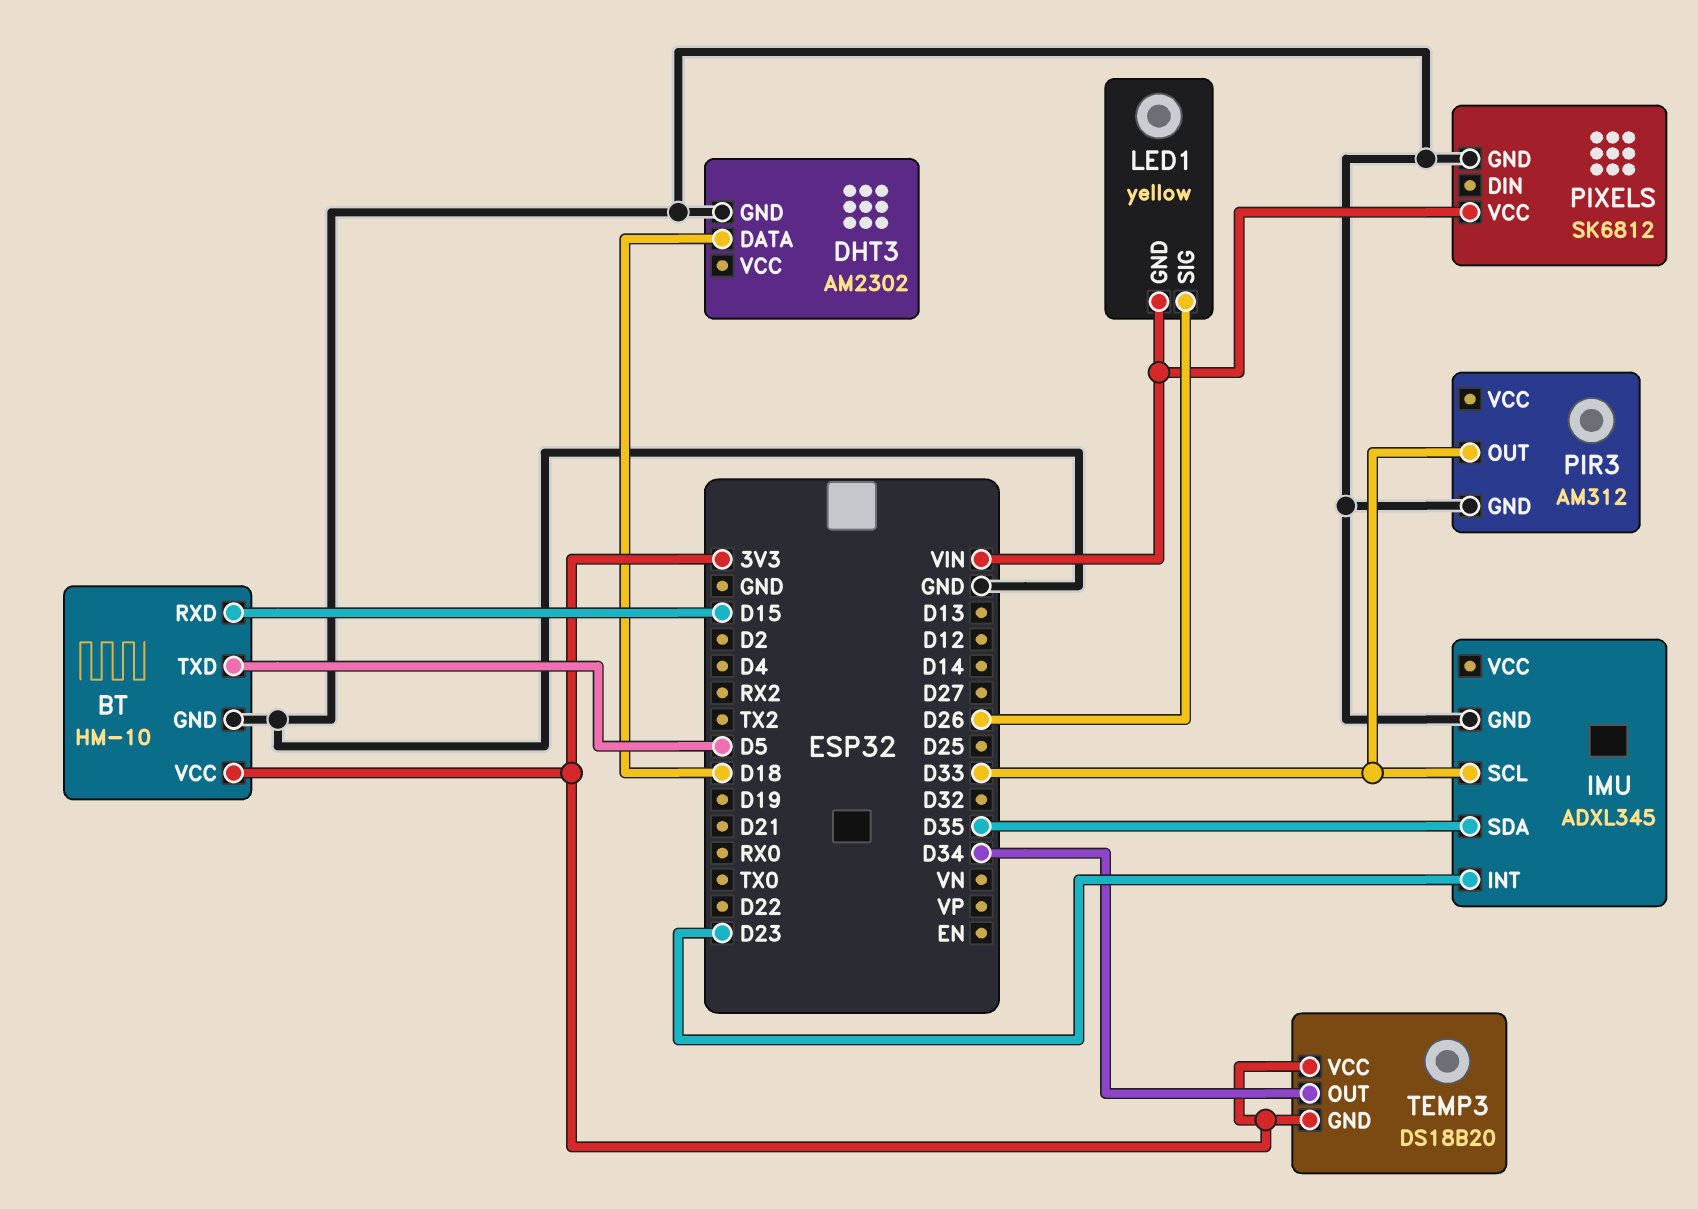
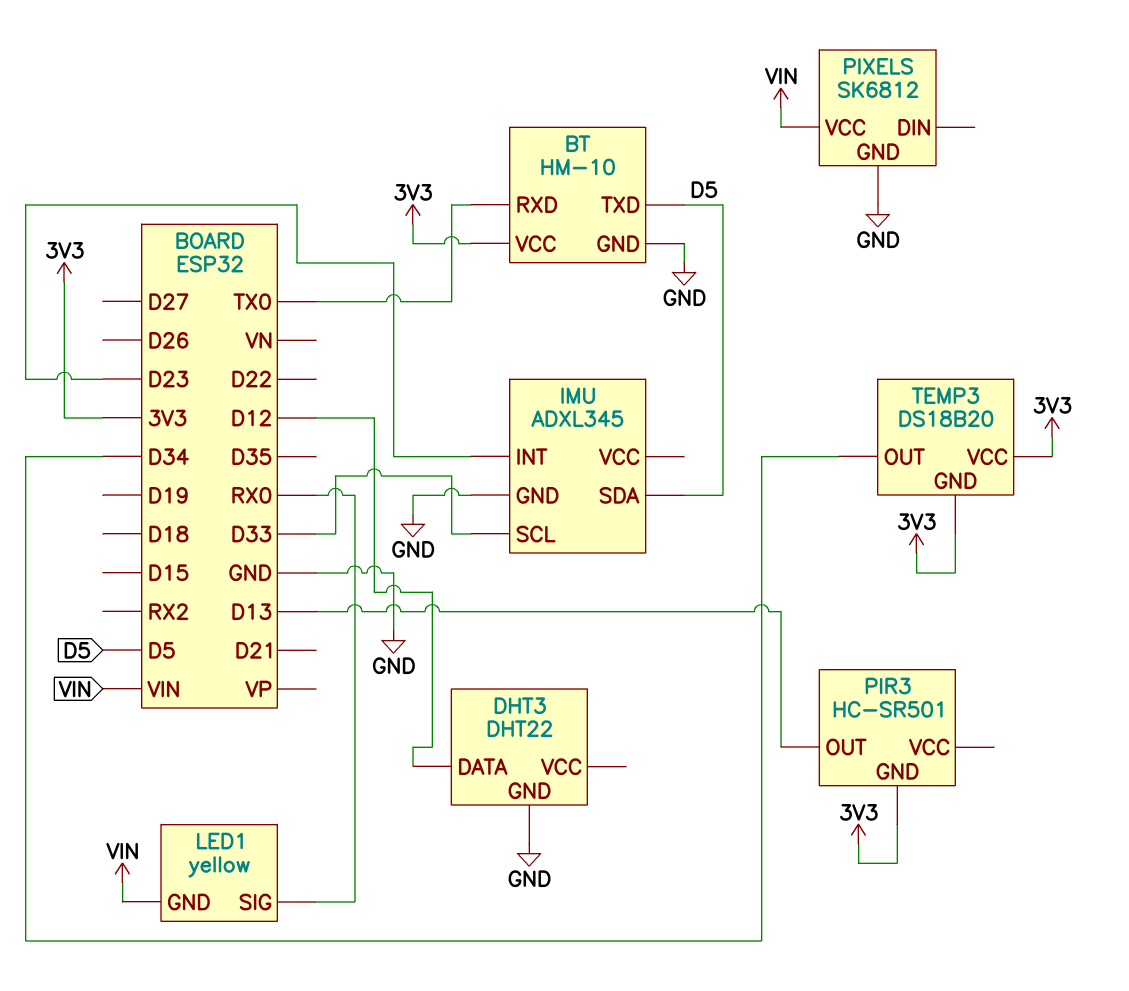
BT pin RXD: D15 -> TX0
DHT3: AM2302 -> DHT22
DHT3 pin DATA: D18 -> D12
IMU pin SDA: D35 -> D5
LED1 pin SIG: D26 -> RX0
PIR3: AM312 -> HC-SR501
PIR3 pin GND: GND -> 3V3
PIR3 pin OUT: D33 -> D13

